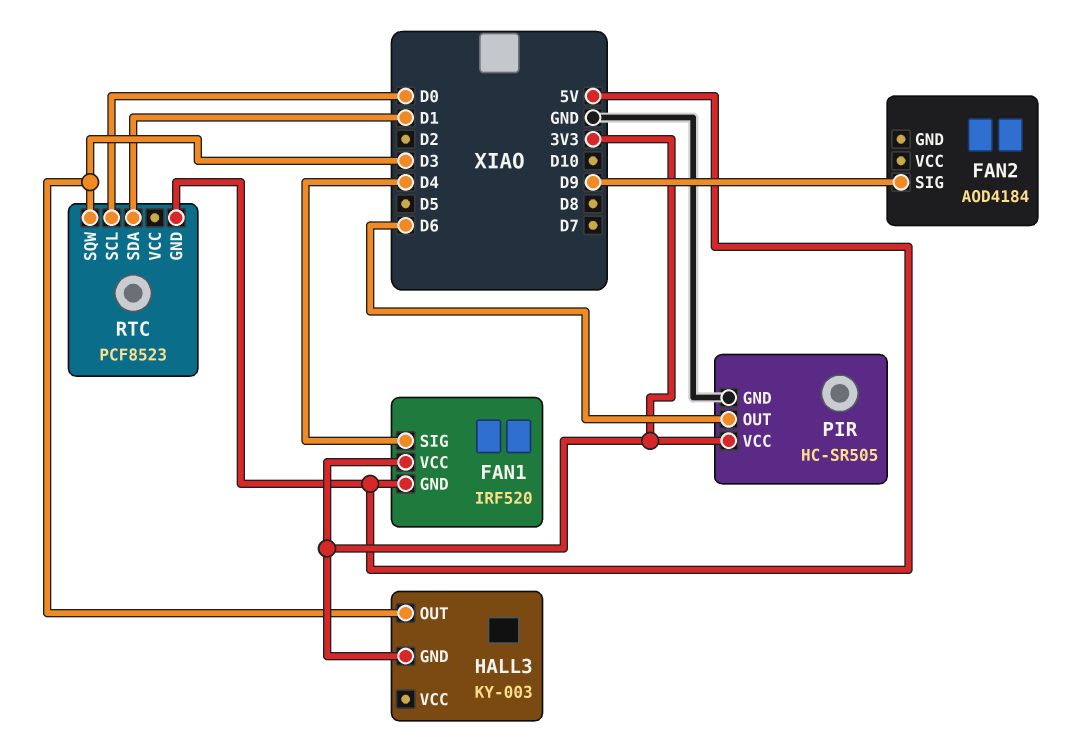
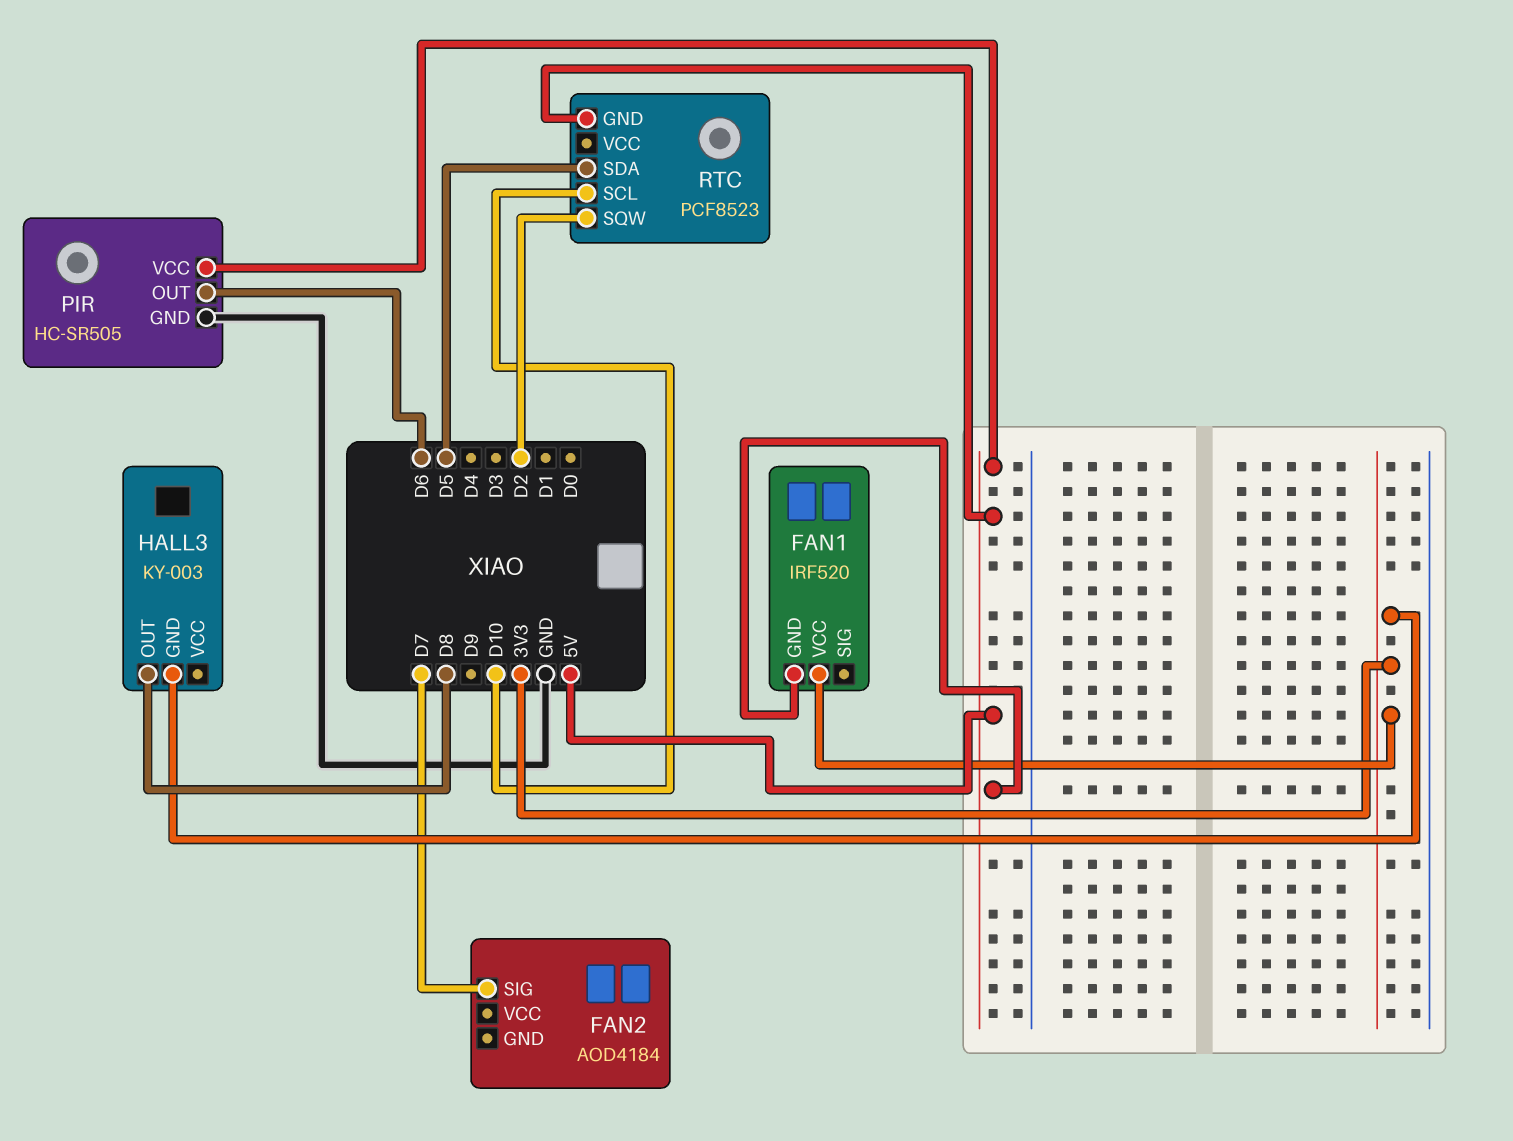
FAN1 pin SIG: D4 -> none
FAN2 pin SIG: D9 -> D7
HALL3 pin OUT: D3 -> D8
PIR pin VCC: 3V3 -> 5V
RTC pin SCL: D0 -> D10
RTC pin SDA: D1 -> D5
RTC pin SQW: D3 -> D2

